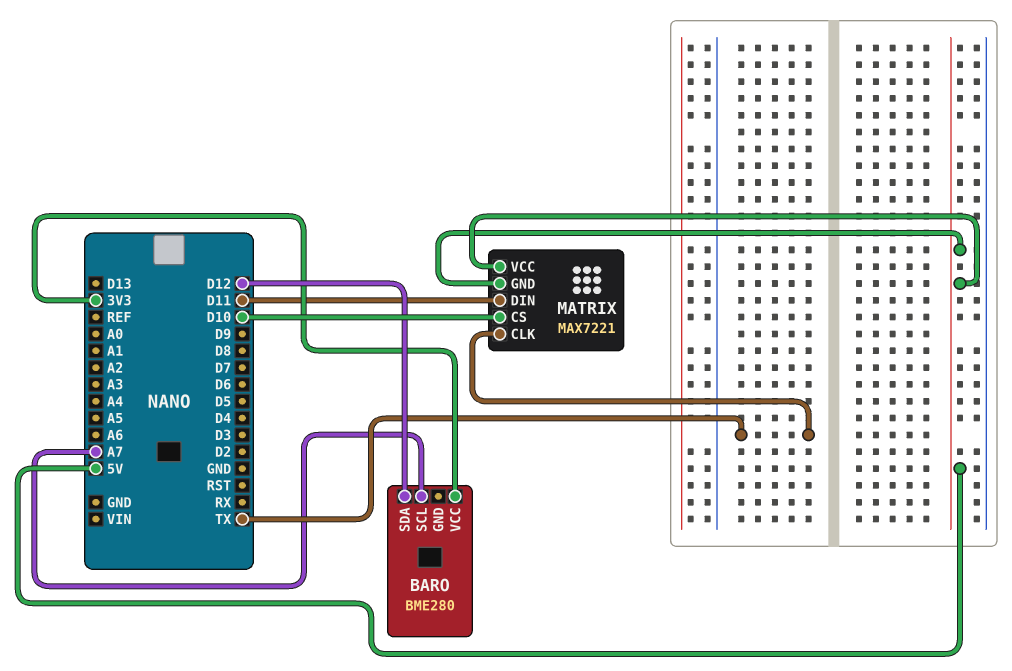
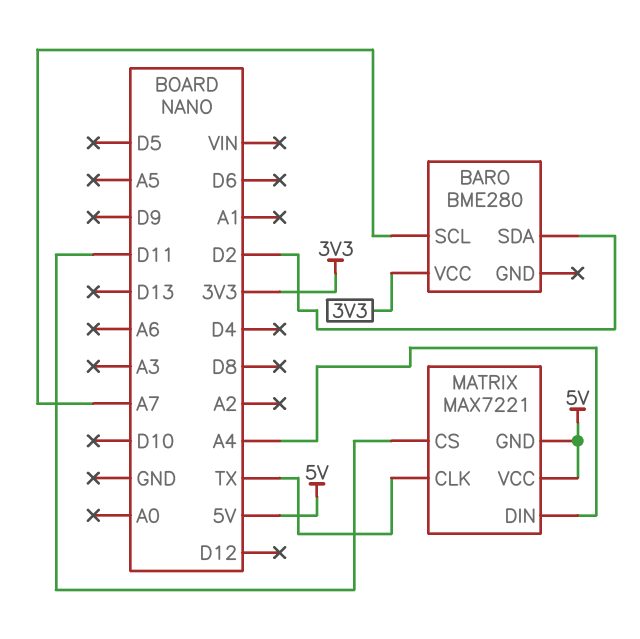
BARO pin SDA: D12 -> D2
MATRIX pin CS: D10 -> D11
MATRIX pin DIN: D11 -> A4

